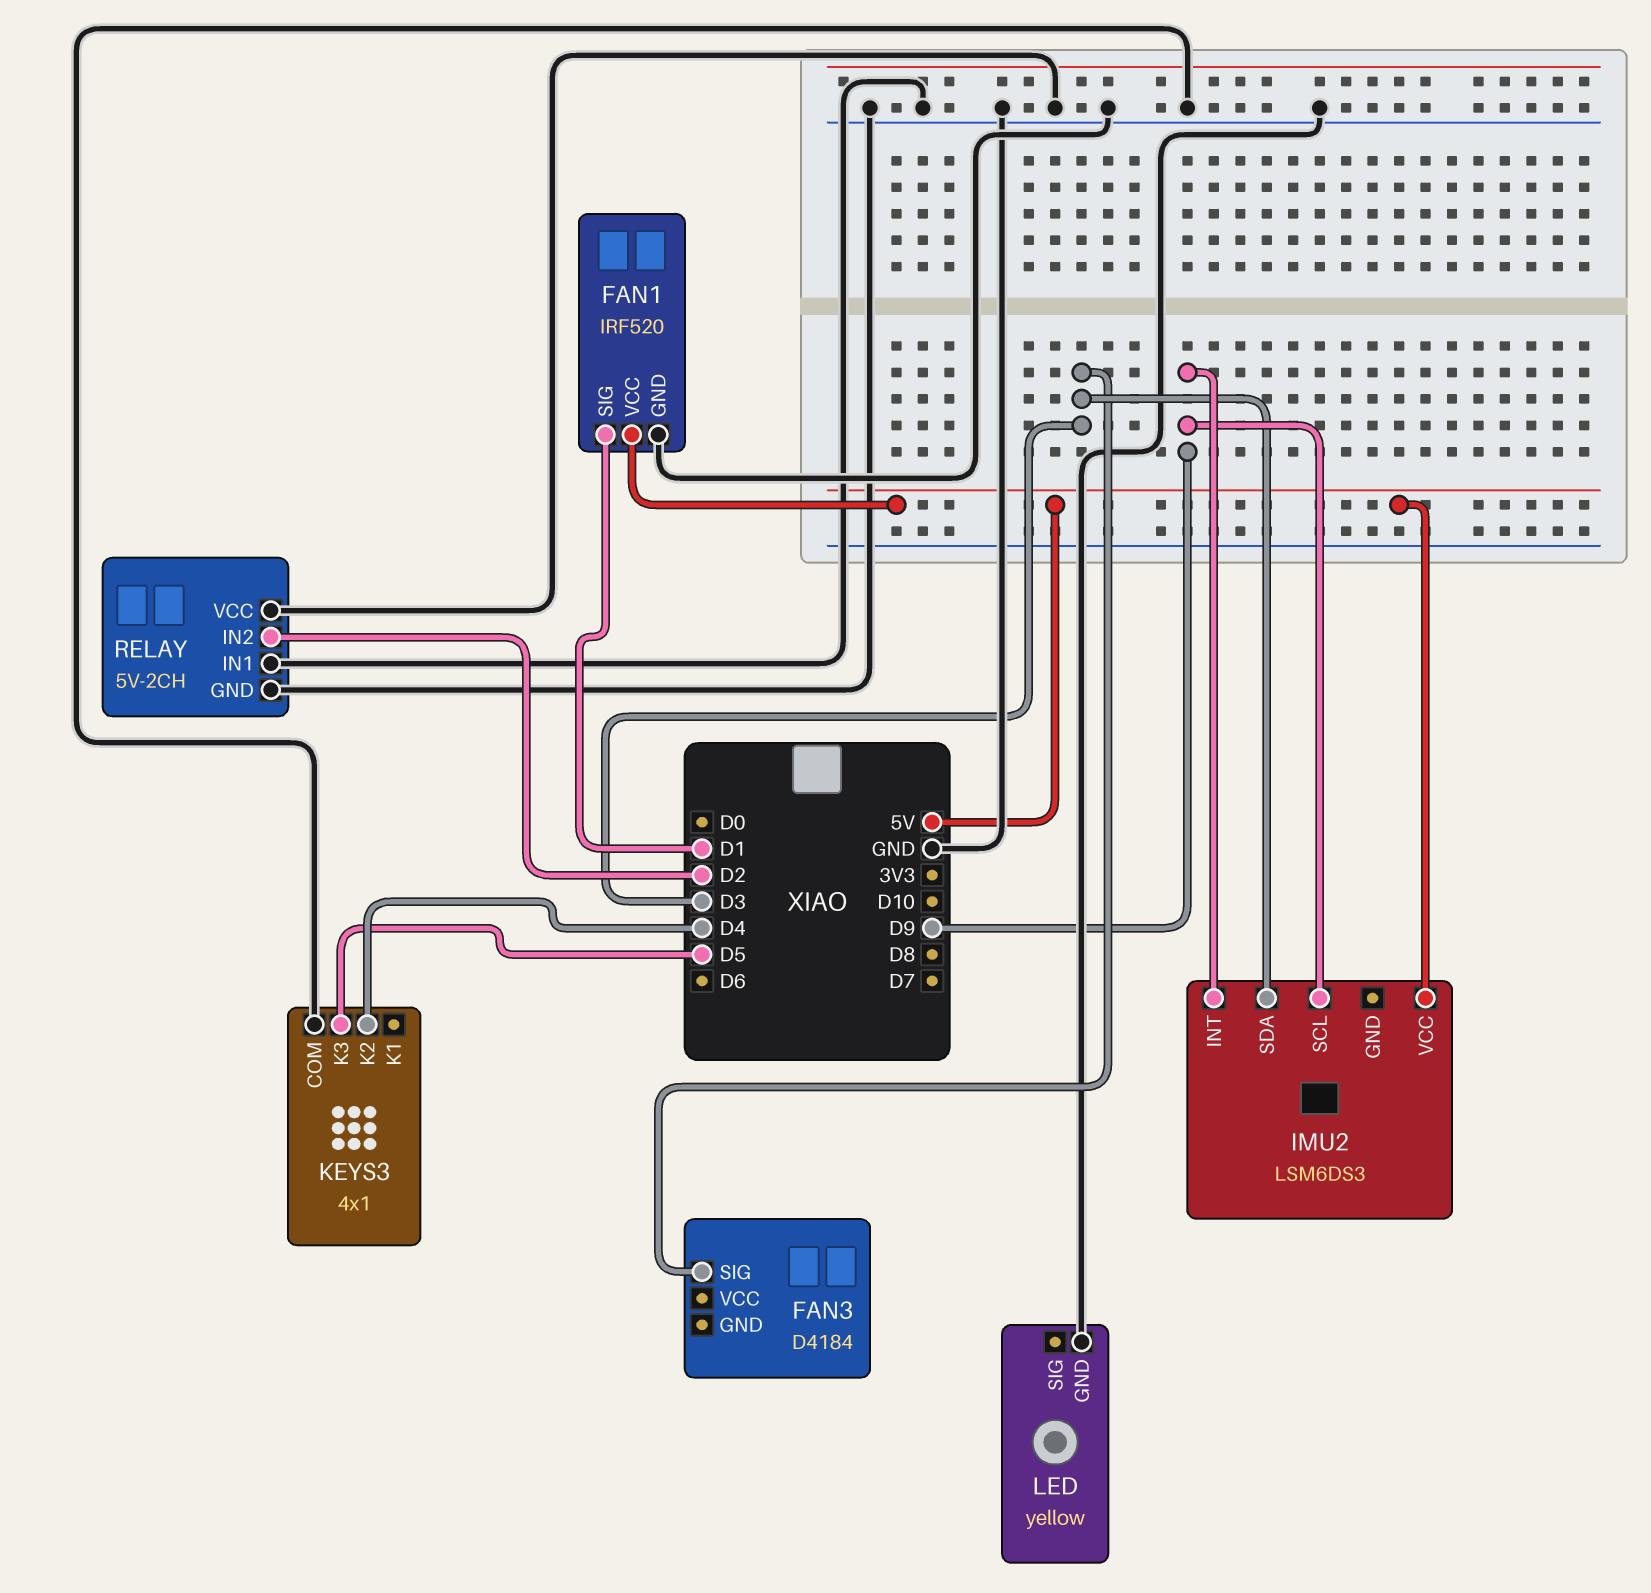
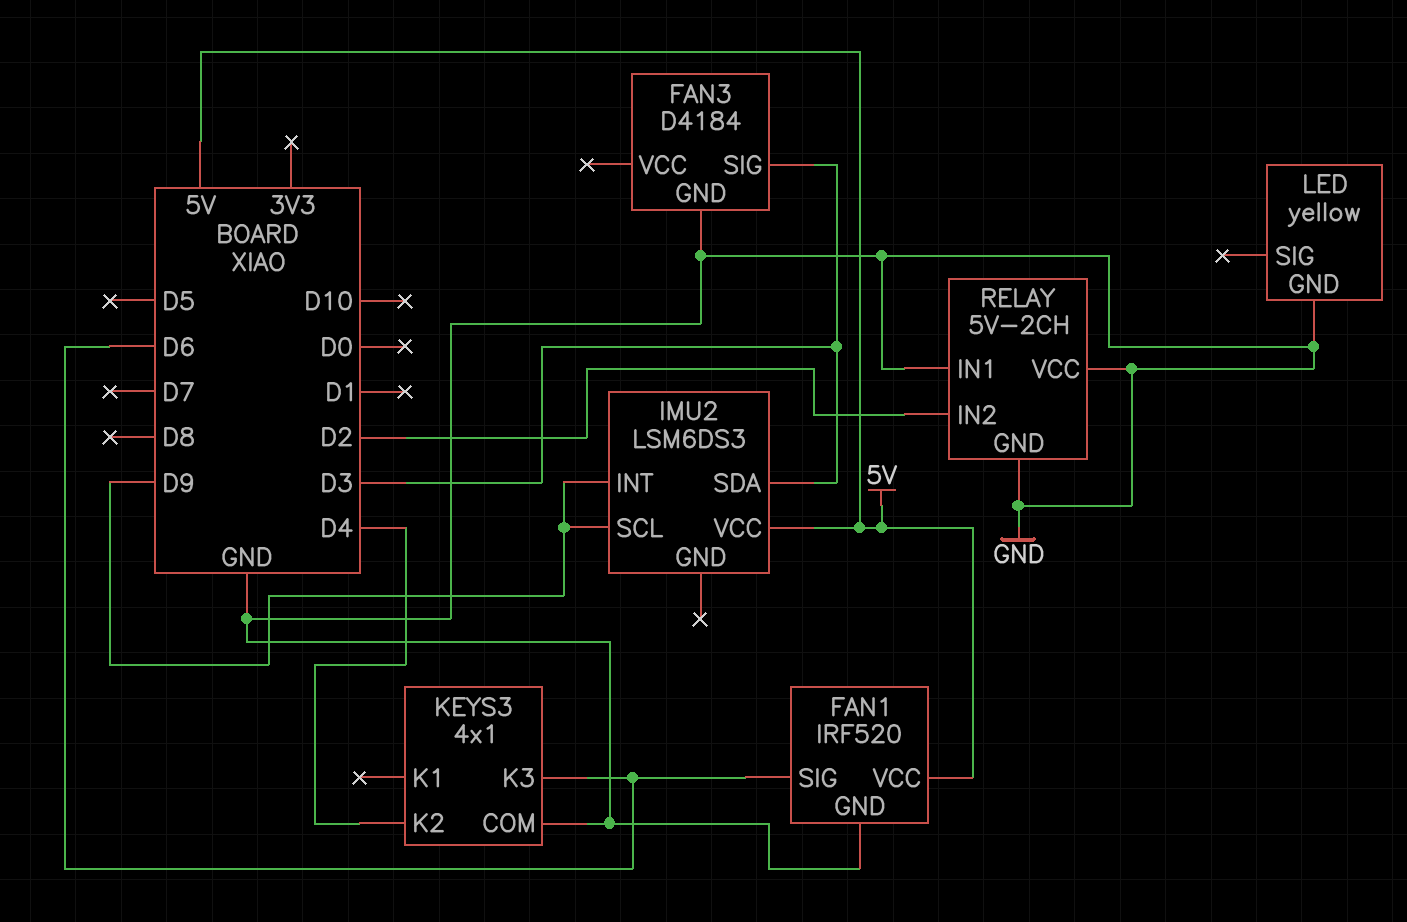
FAN1 pin SIG: D1 -> D6
FAN3 pin GND: none -> GND
KEYS3 pin K3: D5 -> D6

